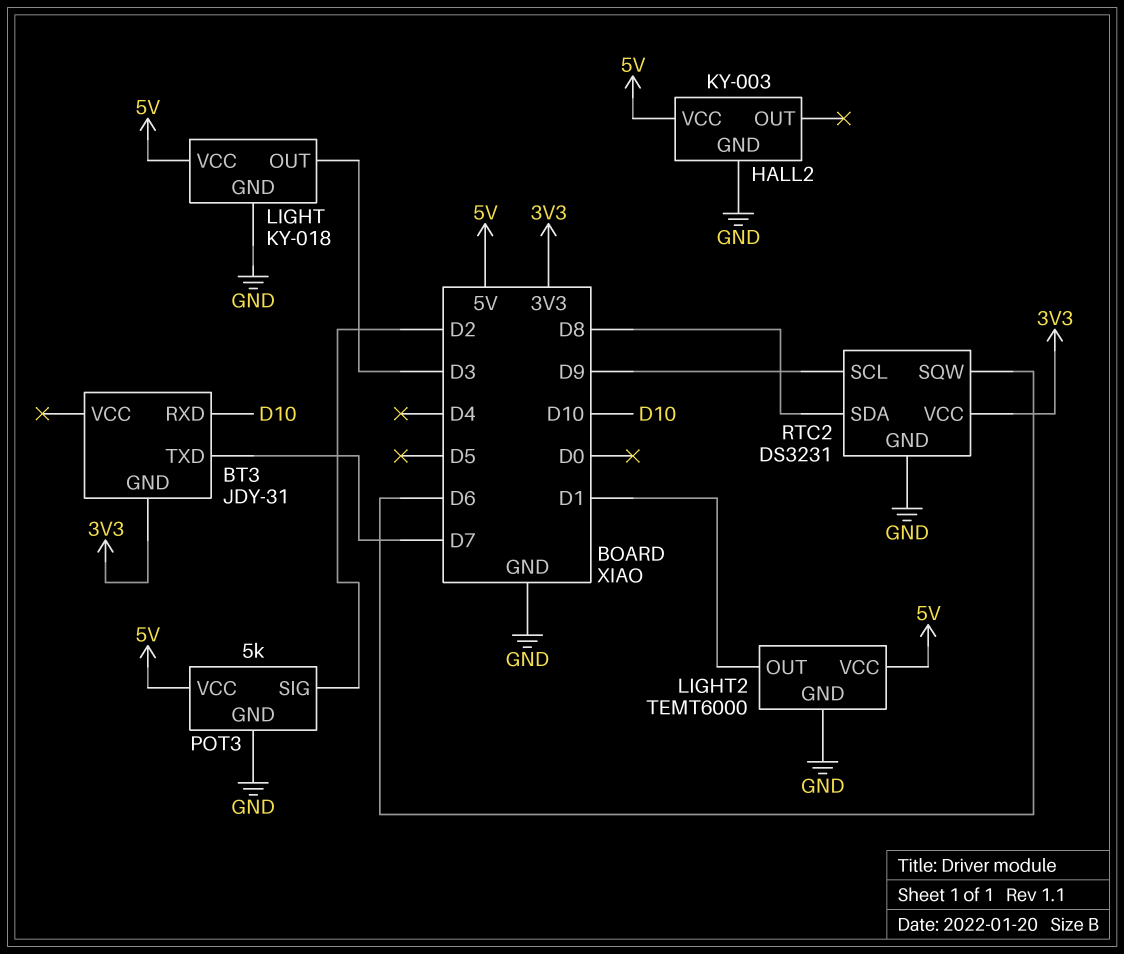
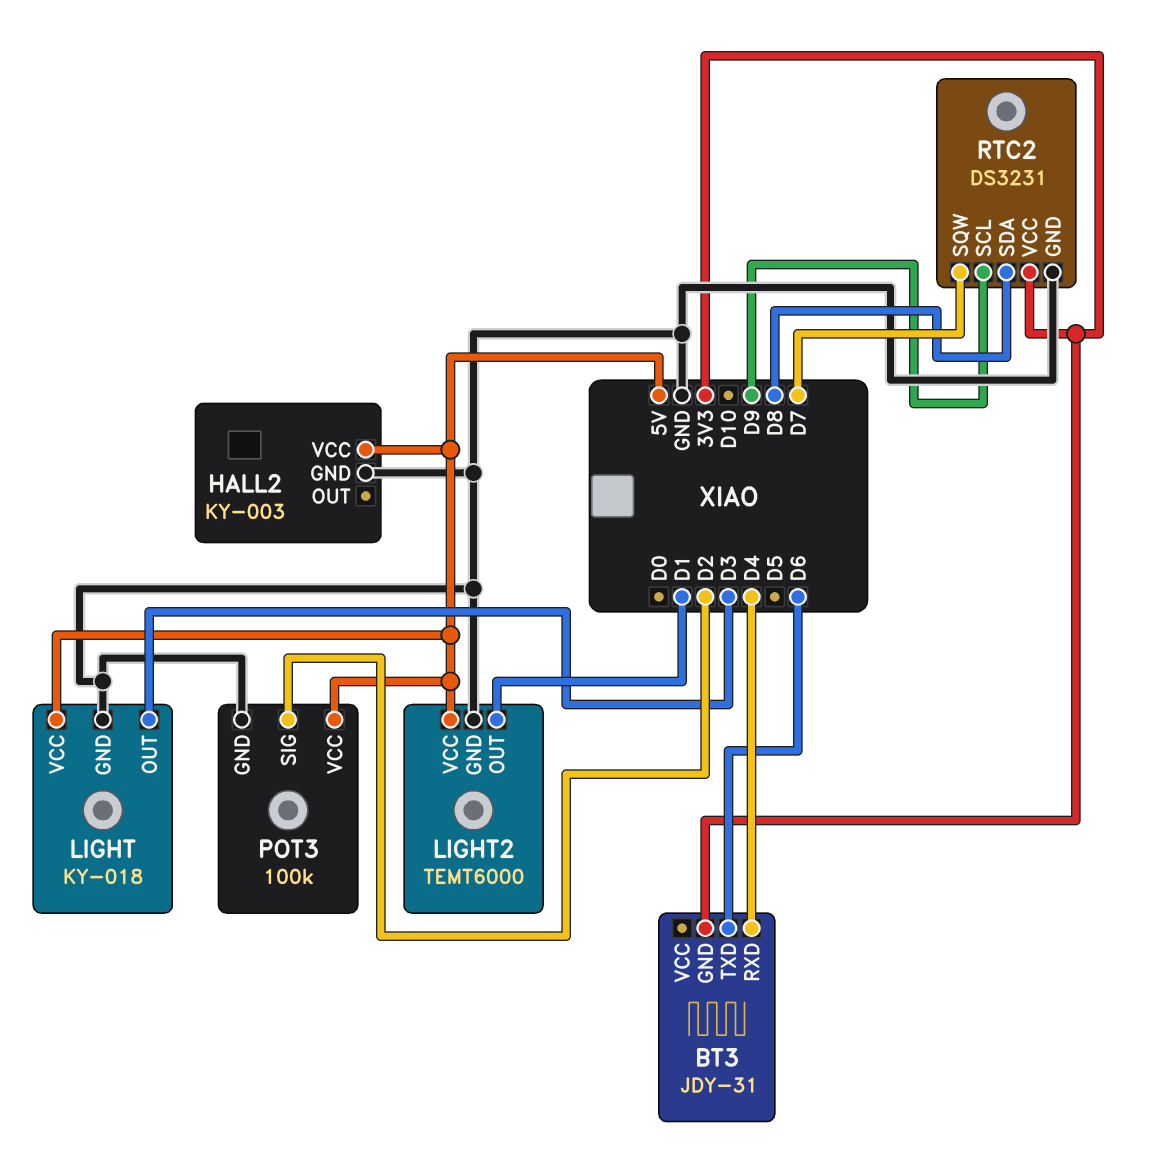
BT3 pin RXD: D10 -> D4
BT3 pin TXD: D7 -> D6
POT3: 5k -> 100k
RTC2 pin SQW: D6 -> D7

